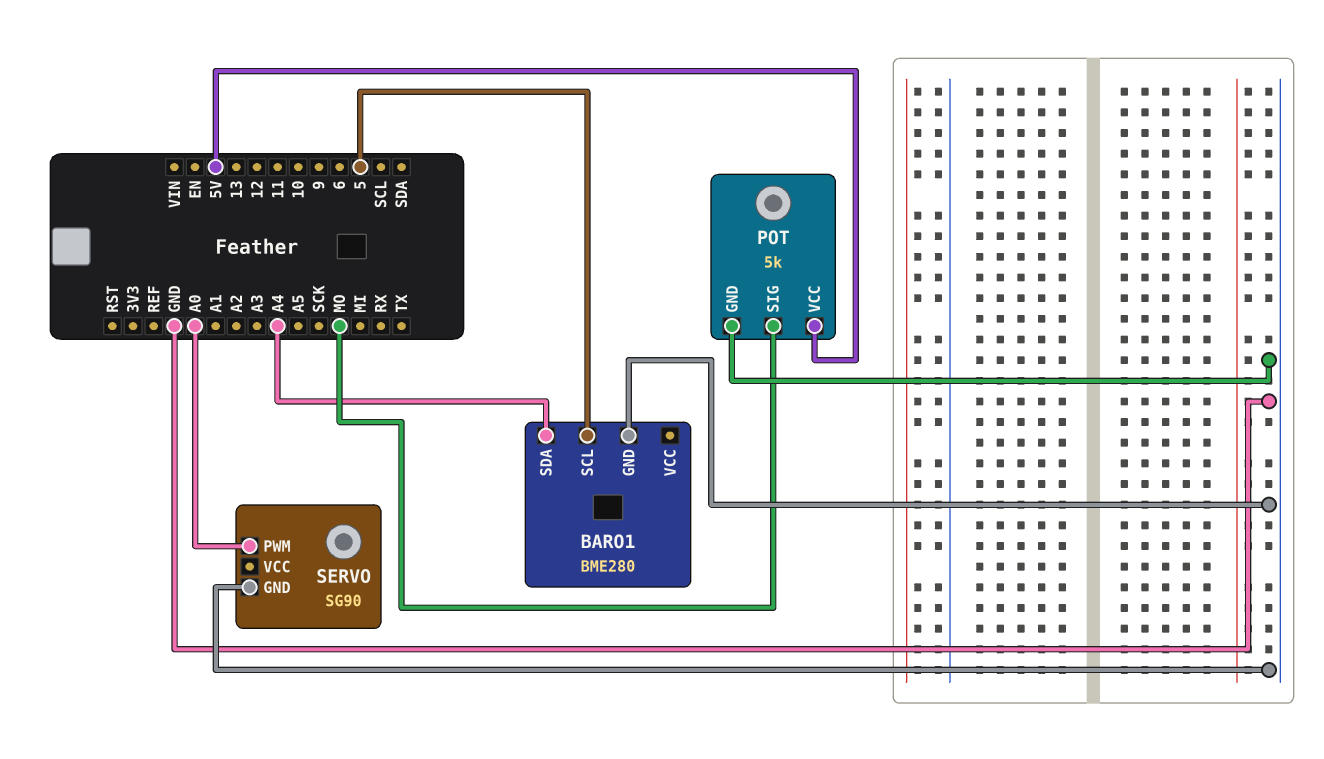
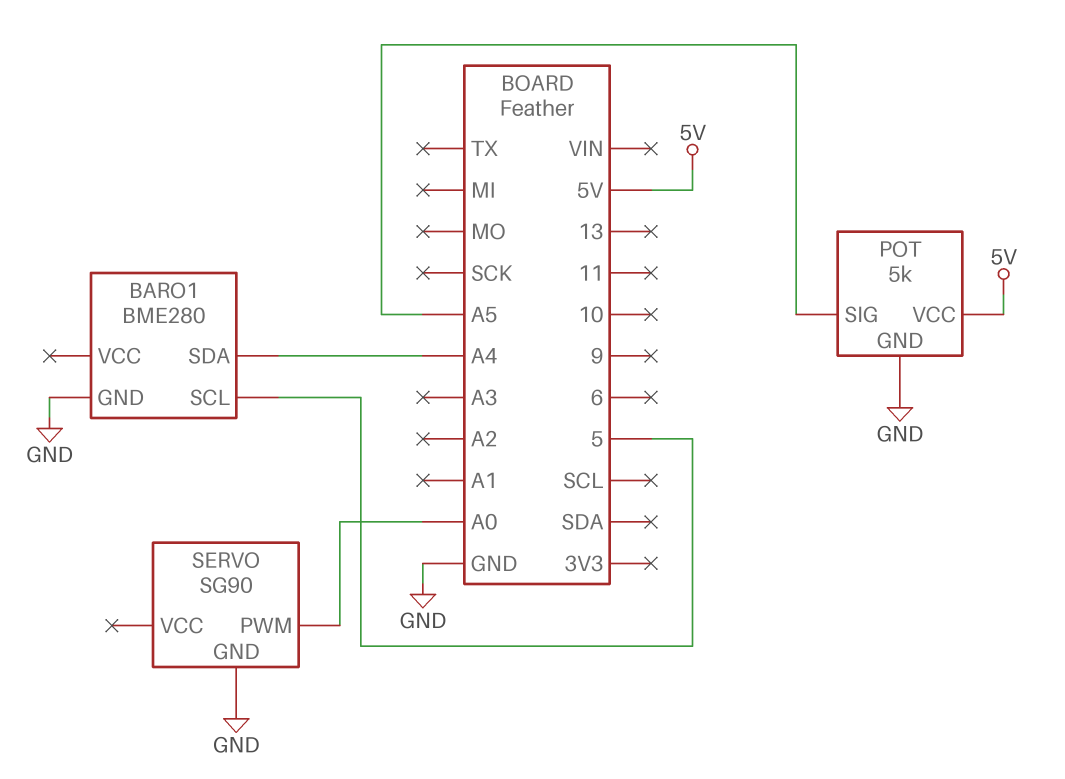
POT pin SIG: MO -> A5

